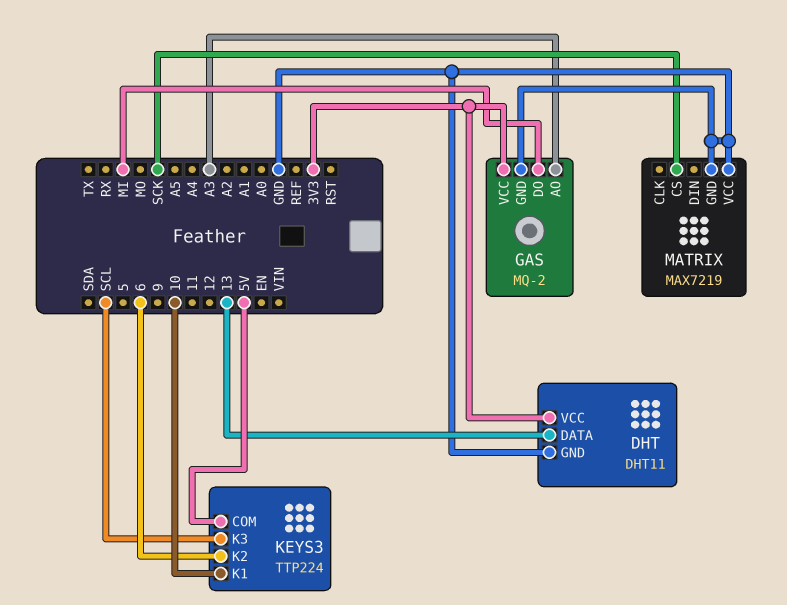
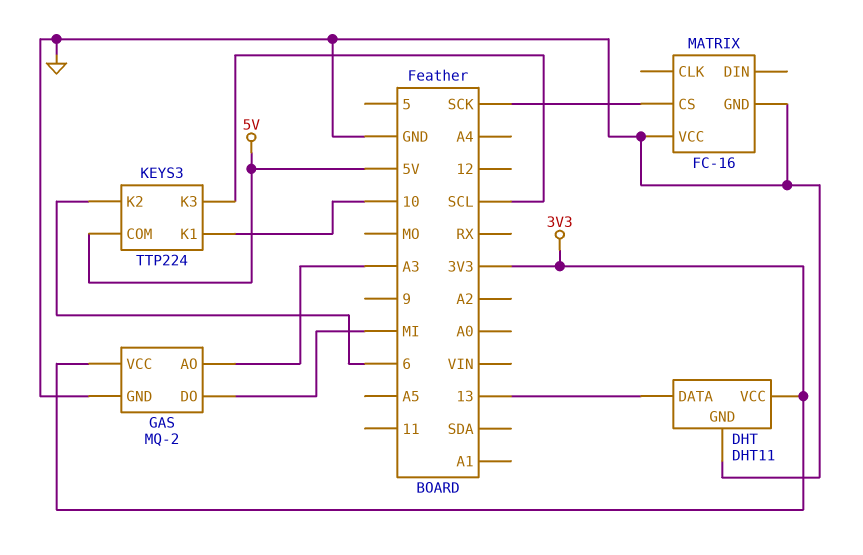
MATRIX: MAX7219 -> FC-16

